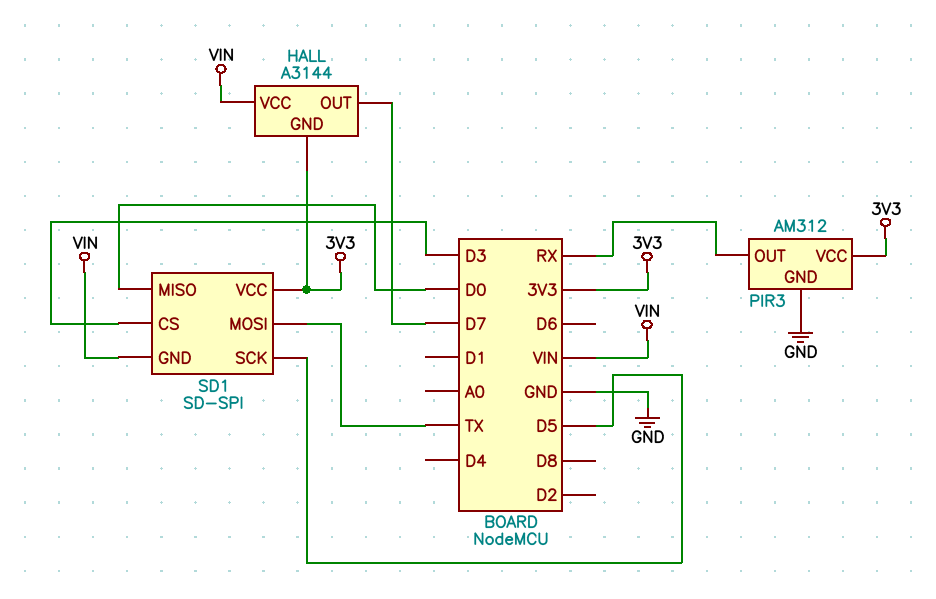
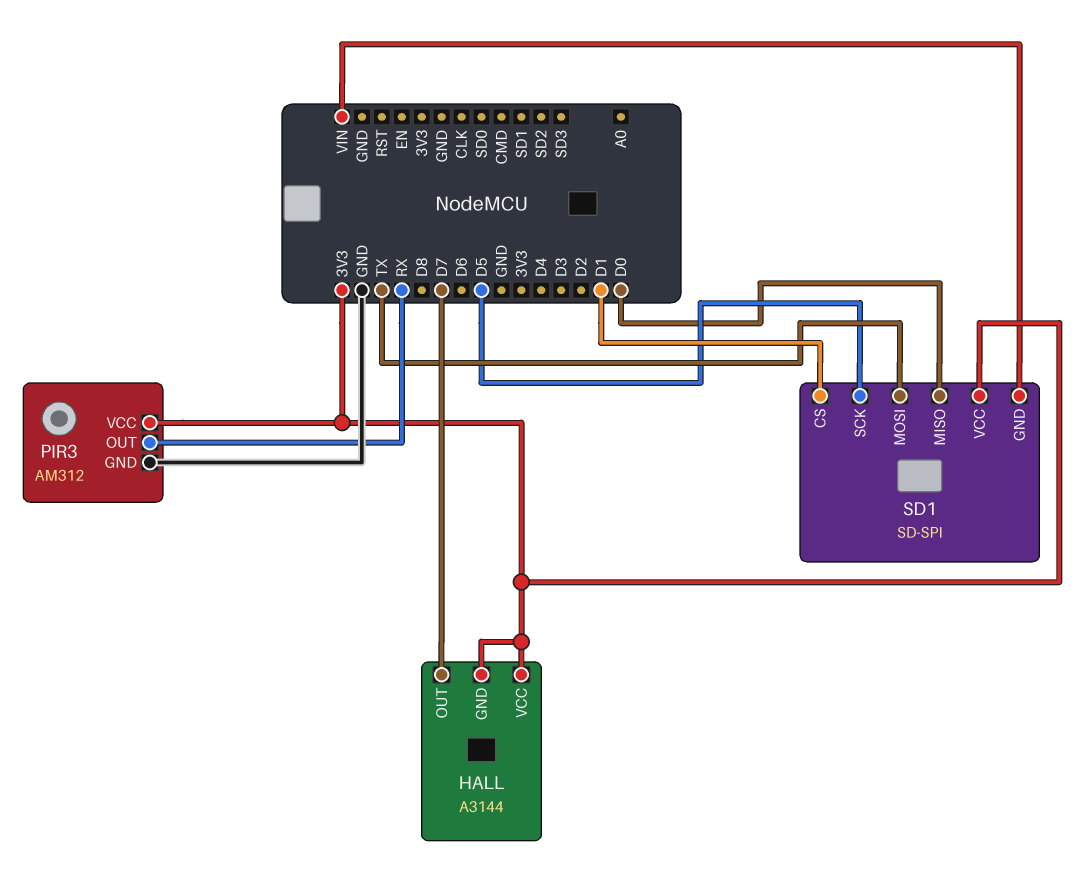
HALL pin VCC: VIN -> 3V3
SD1 pin CS: D3 -> D1

